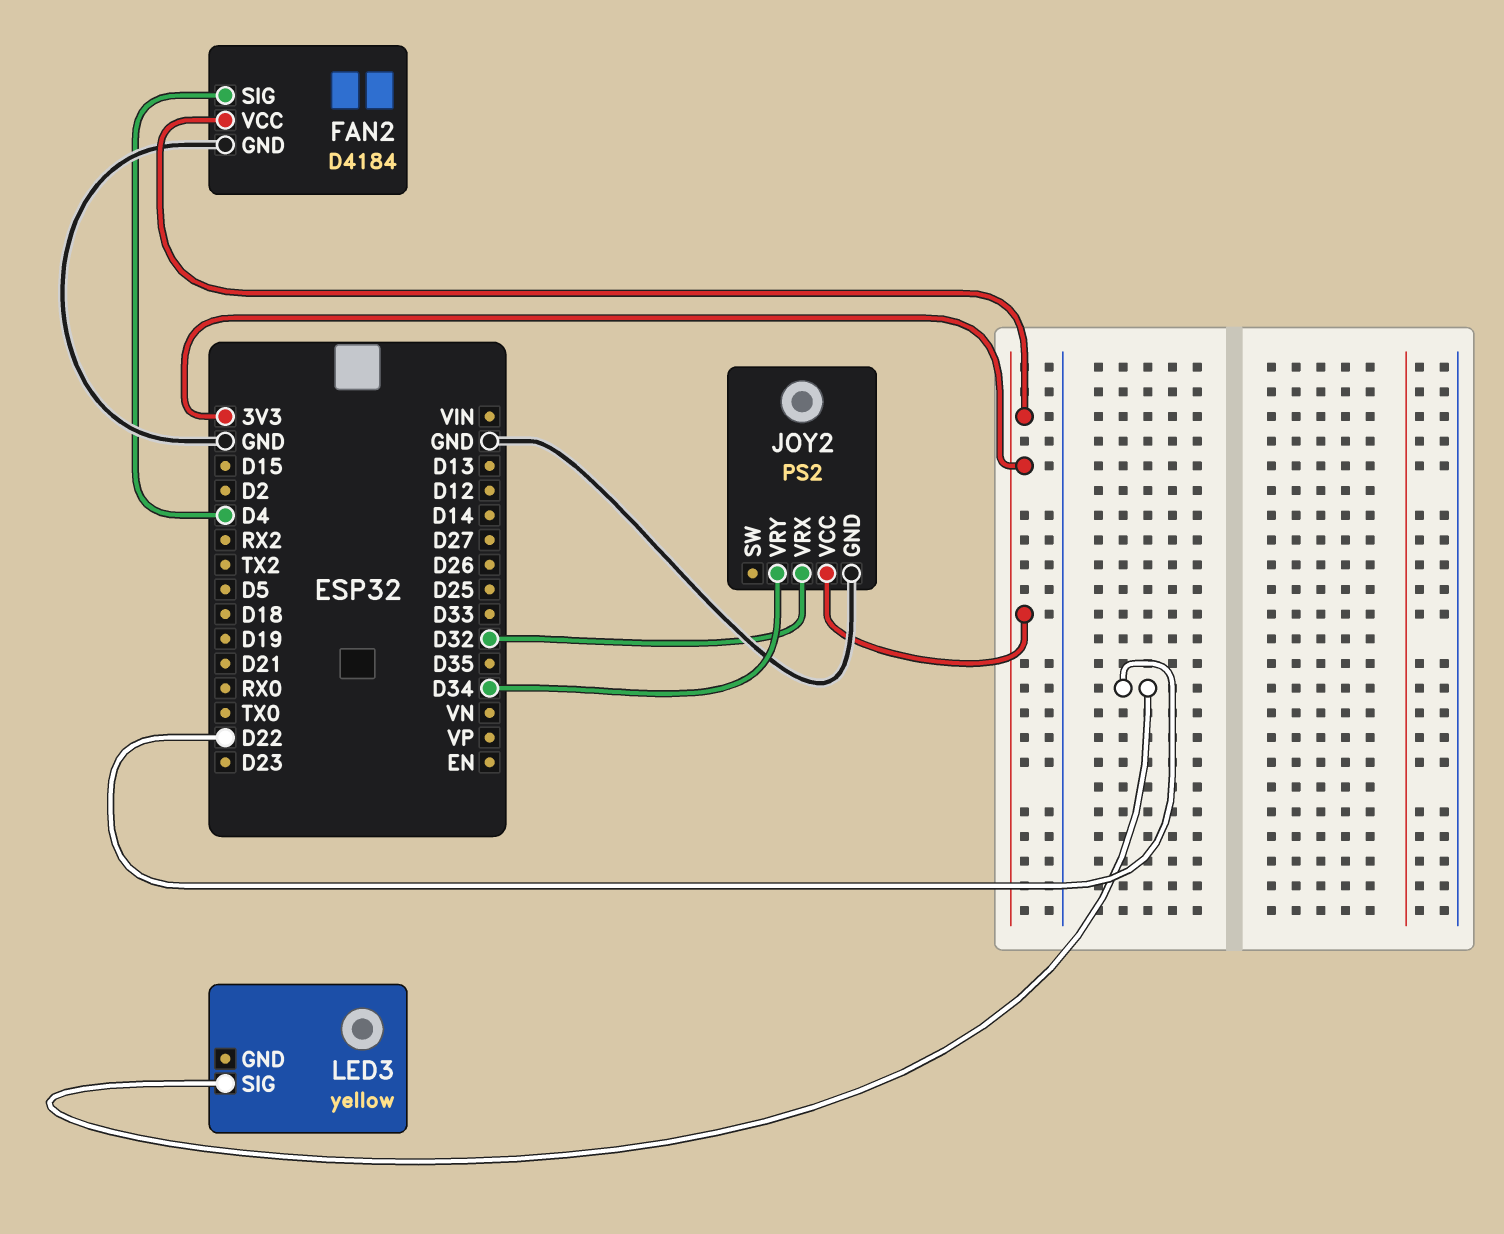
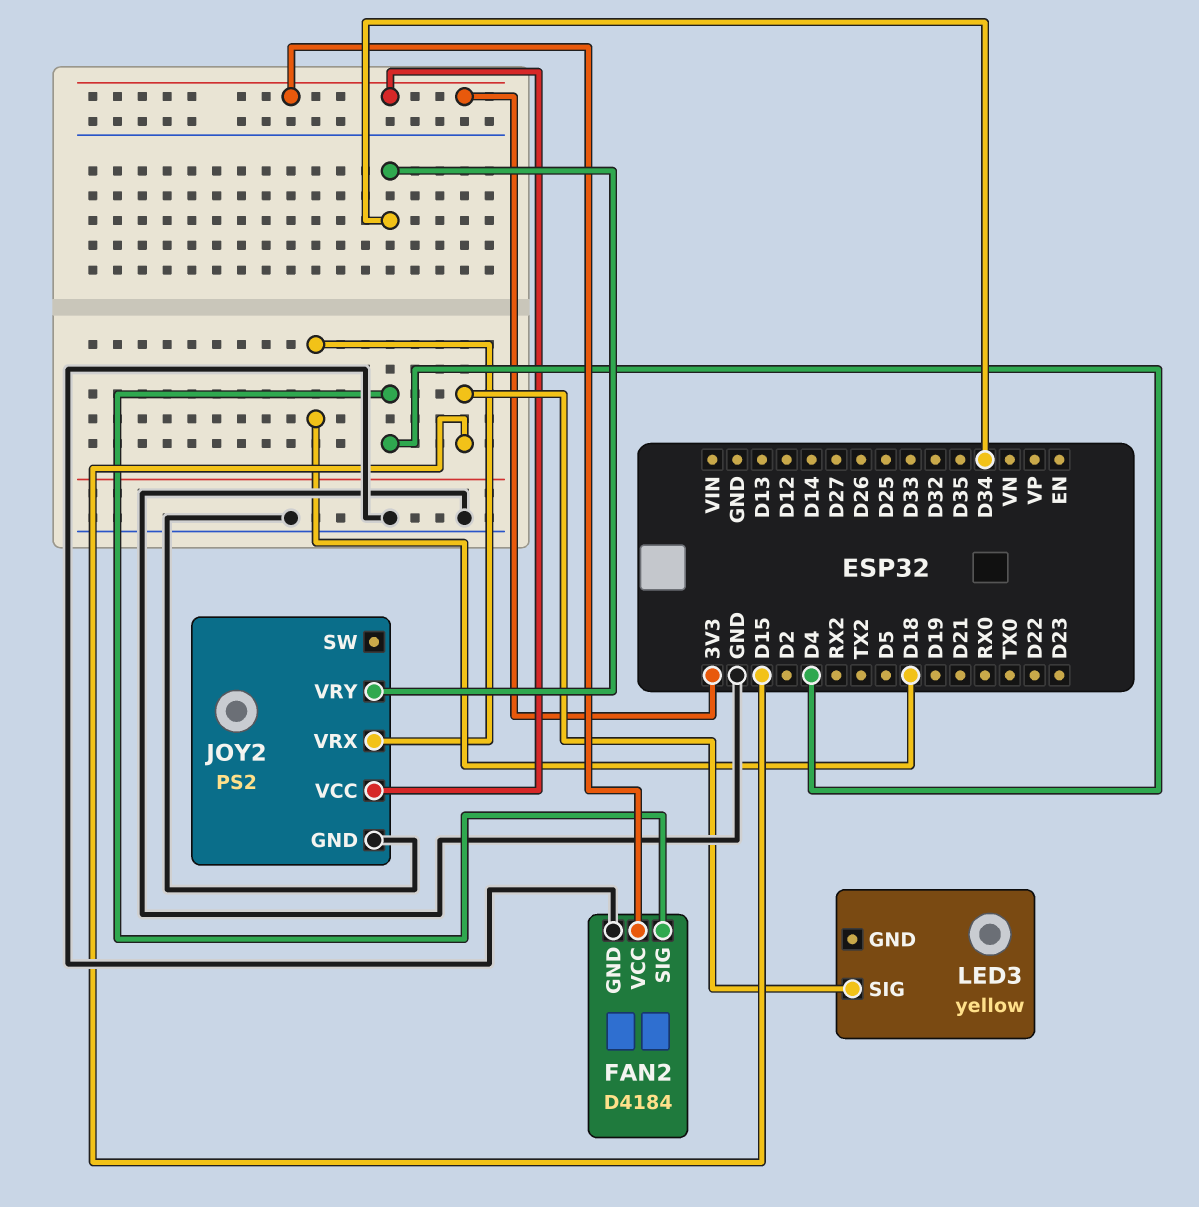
JOY2 pin VRX: D32 -> D18
LED3 pin SIG: D22 -> D15

